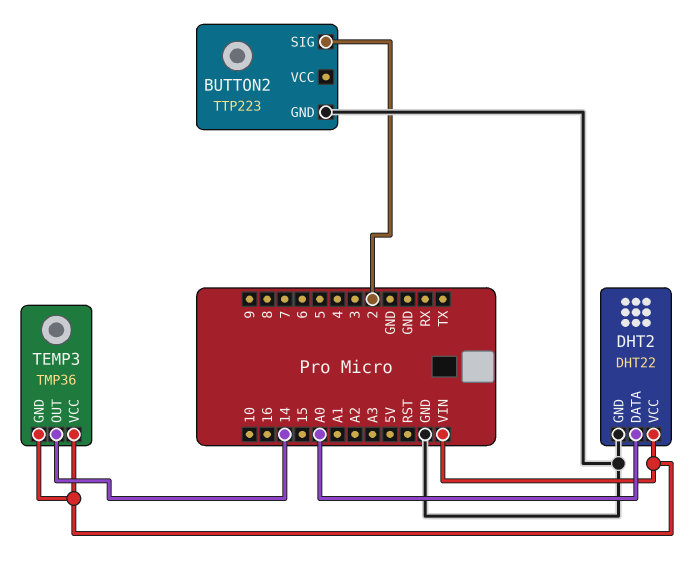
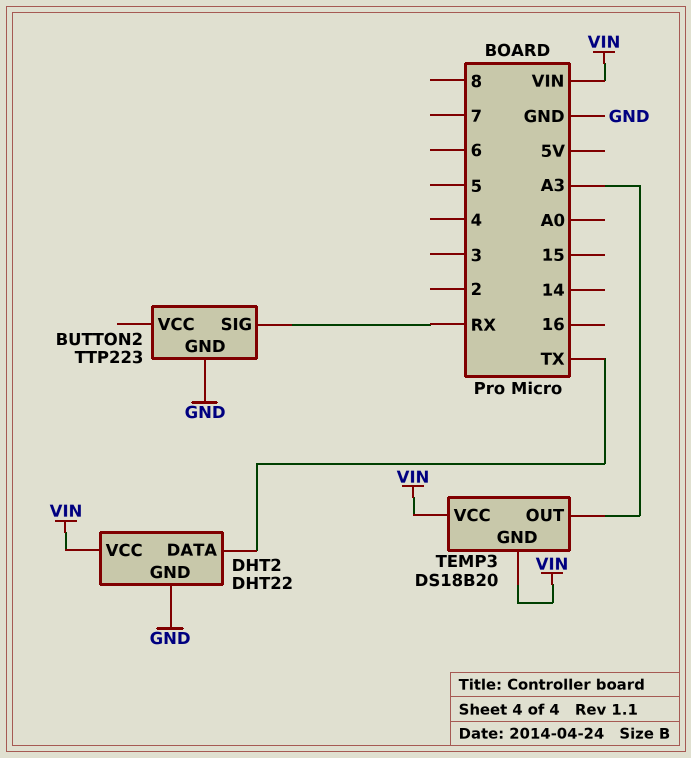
BUTTON2 pin SIG: 2 -> RX
DHT2 pin DATA: A0 -> TX
TEMP3: TMP36 -> DS18B20
TEMP3 pin OUT: 14 -> A3

